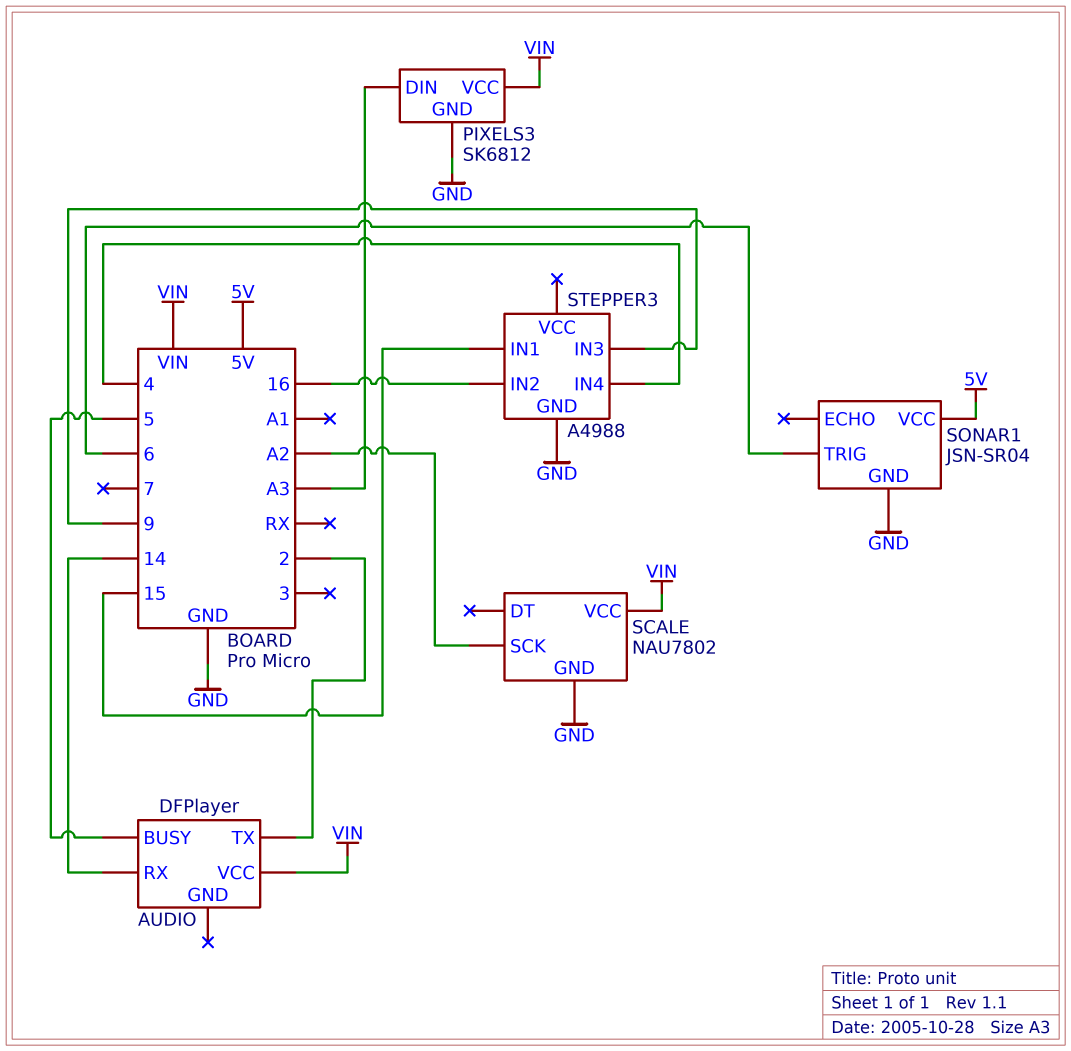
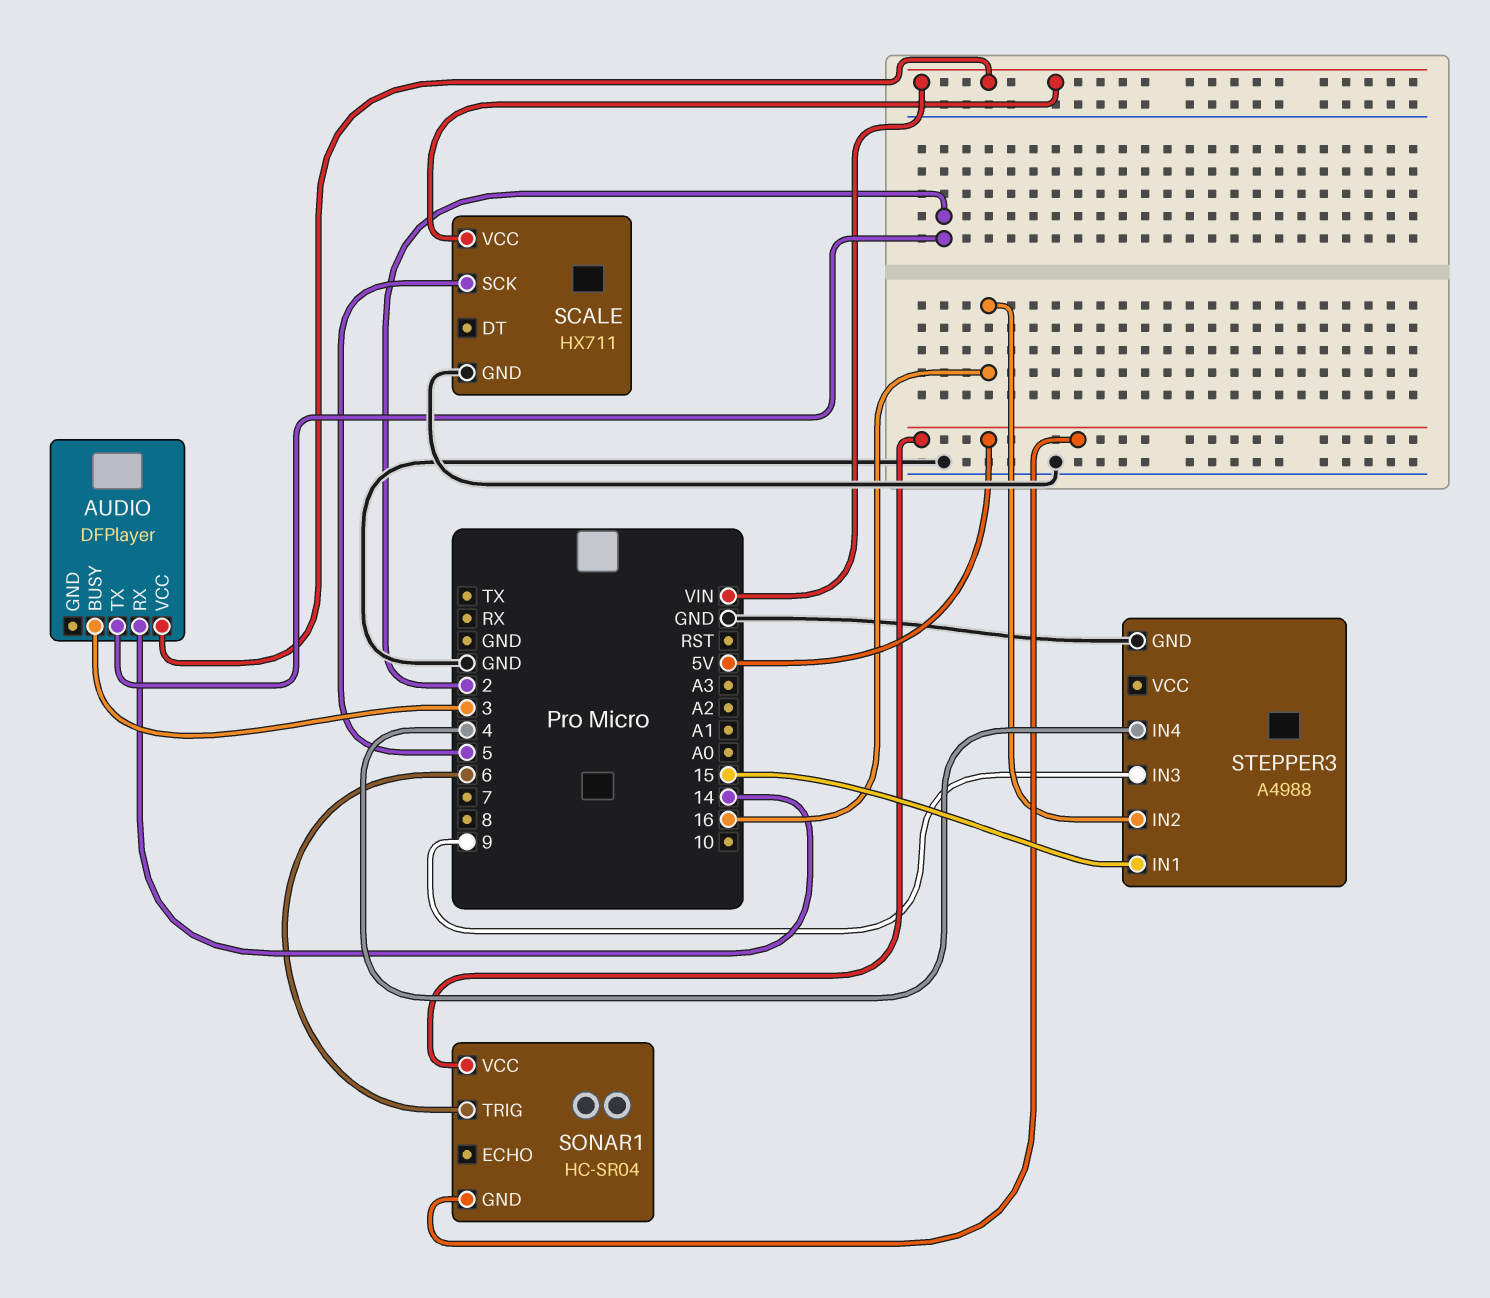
AUDIO pin BUSY: 5 -> 3
PIXELS3: SK6812 -> none
PIXELS3 pin DIN: A3 -> none
PIXELS3 pin GND: GND -> none
PIXELS3 pin VCC: VIN -> none
SCALE: NAU7802 -> HX711
SCALE pin SCK: A2 -> 5
SONAR1: JSN-SR04 -> HC-SR04
SONAR1 pin GND: GND -> 5V

